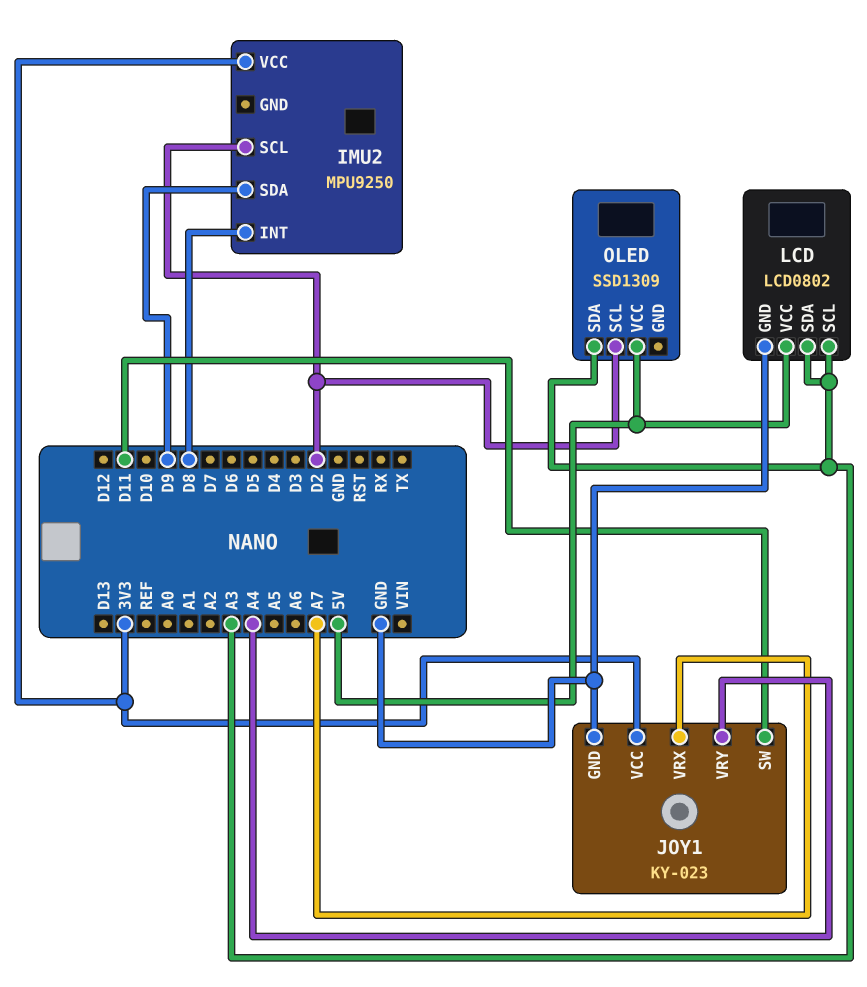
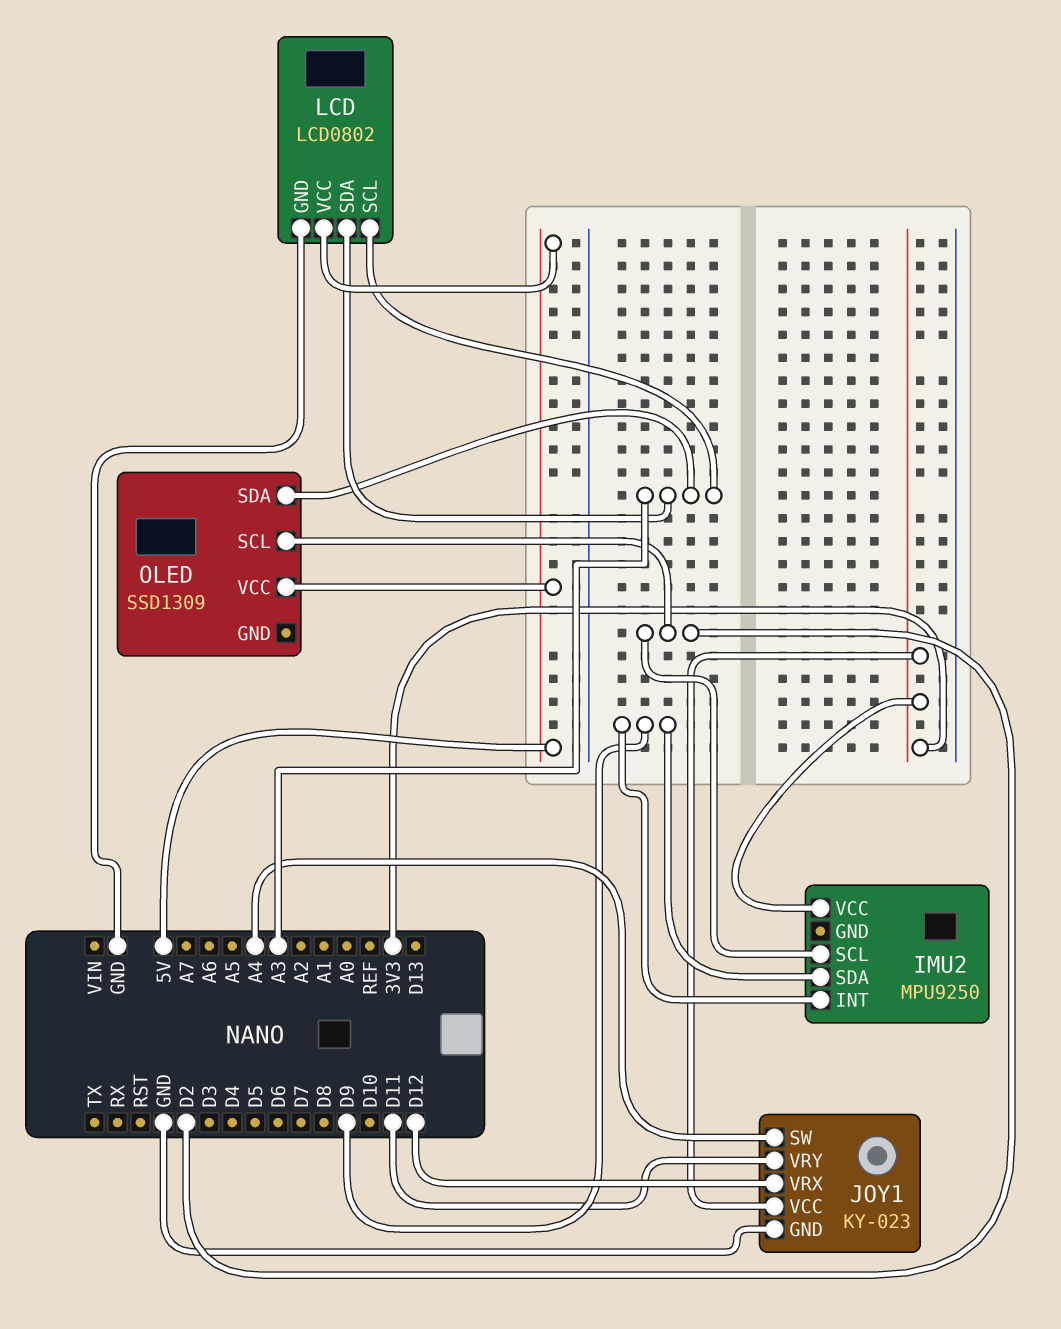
IMU2 pin INT: D8 -> D9
JOY1 pin SW: D11 -> A4
JOY1 pin VRX: A7 -> D12
JOY1 pin VRY: A4 -> D11

